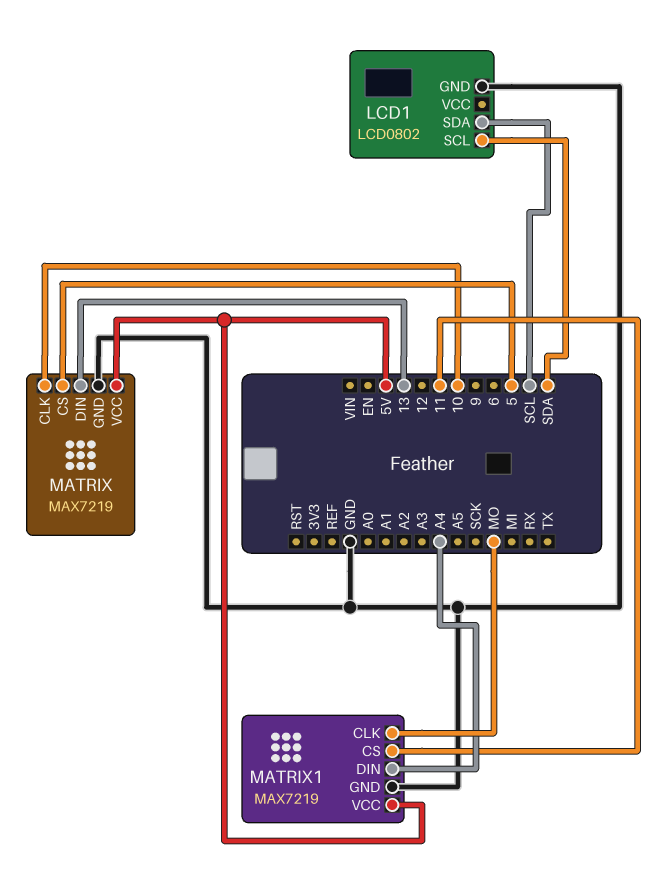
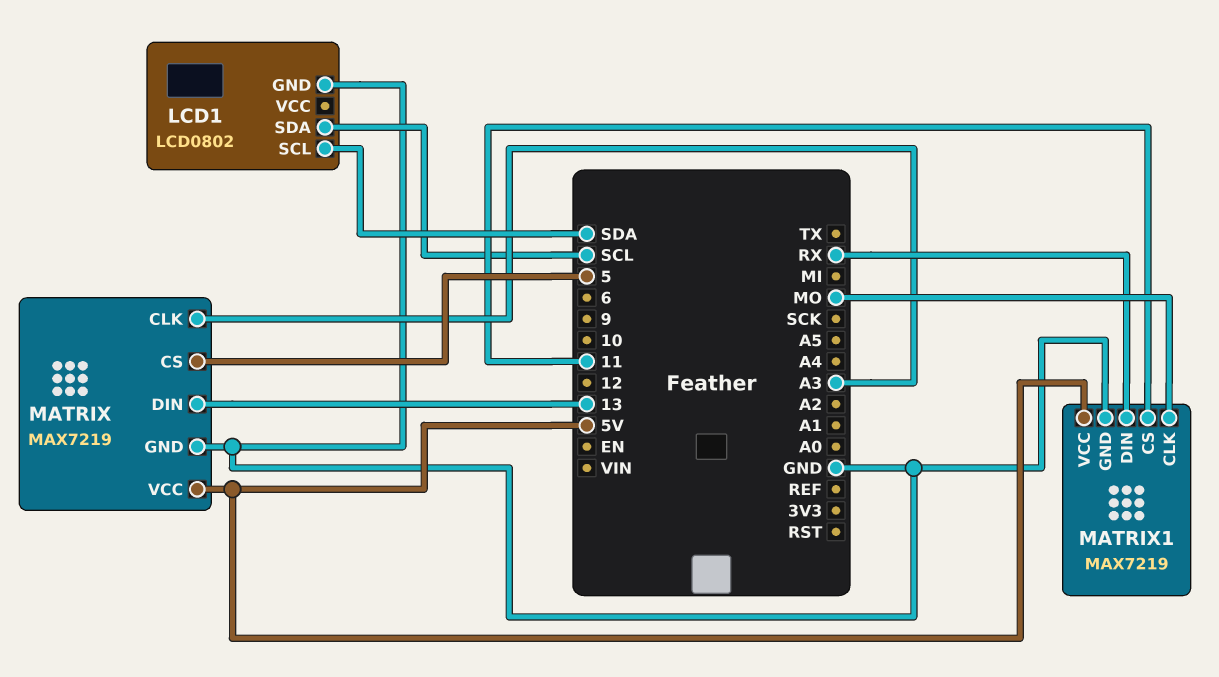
MATRIX pin CLK: 10 -> A3
MATRIX1 pin DIN: A4 -> RX

